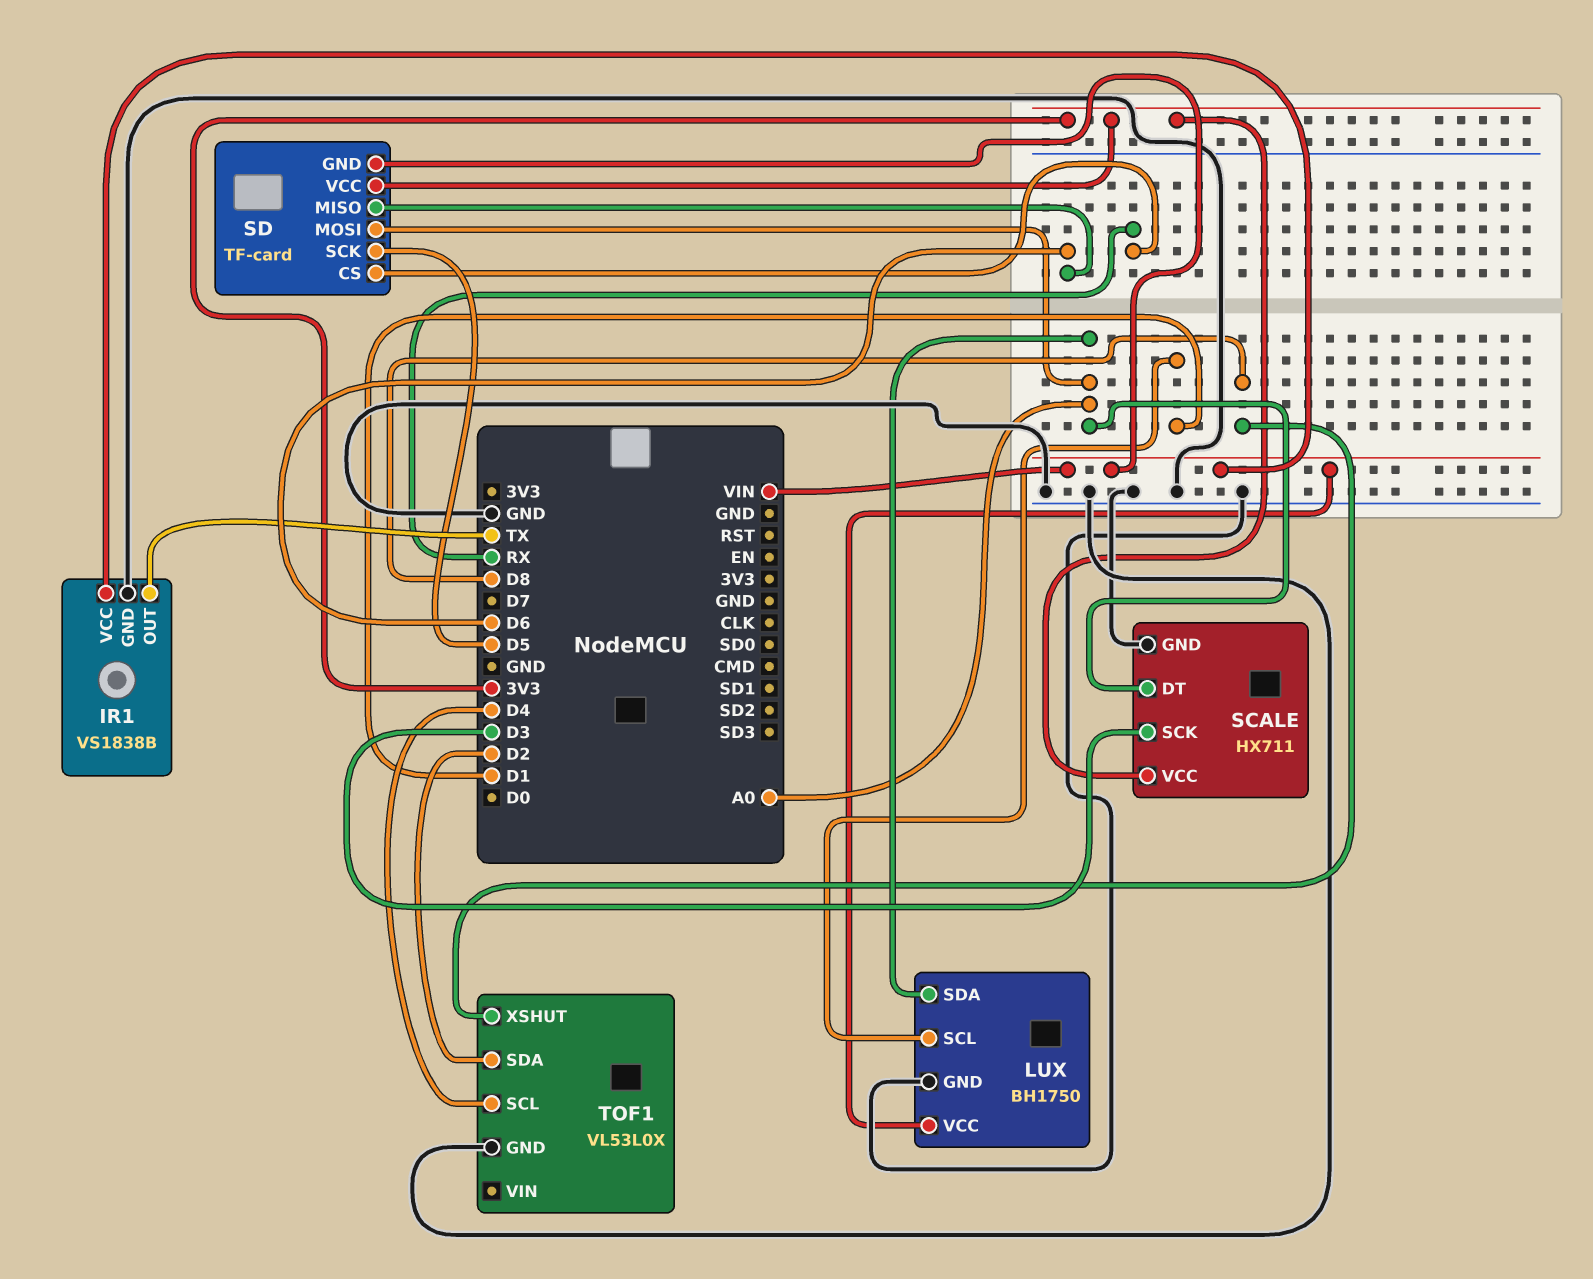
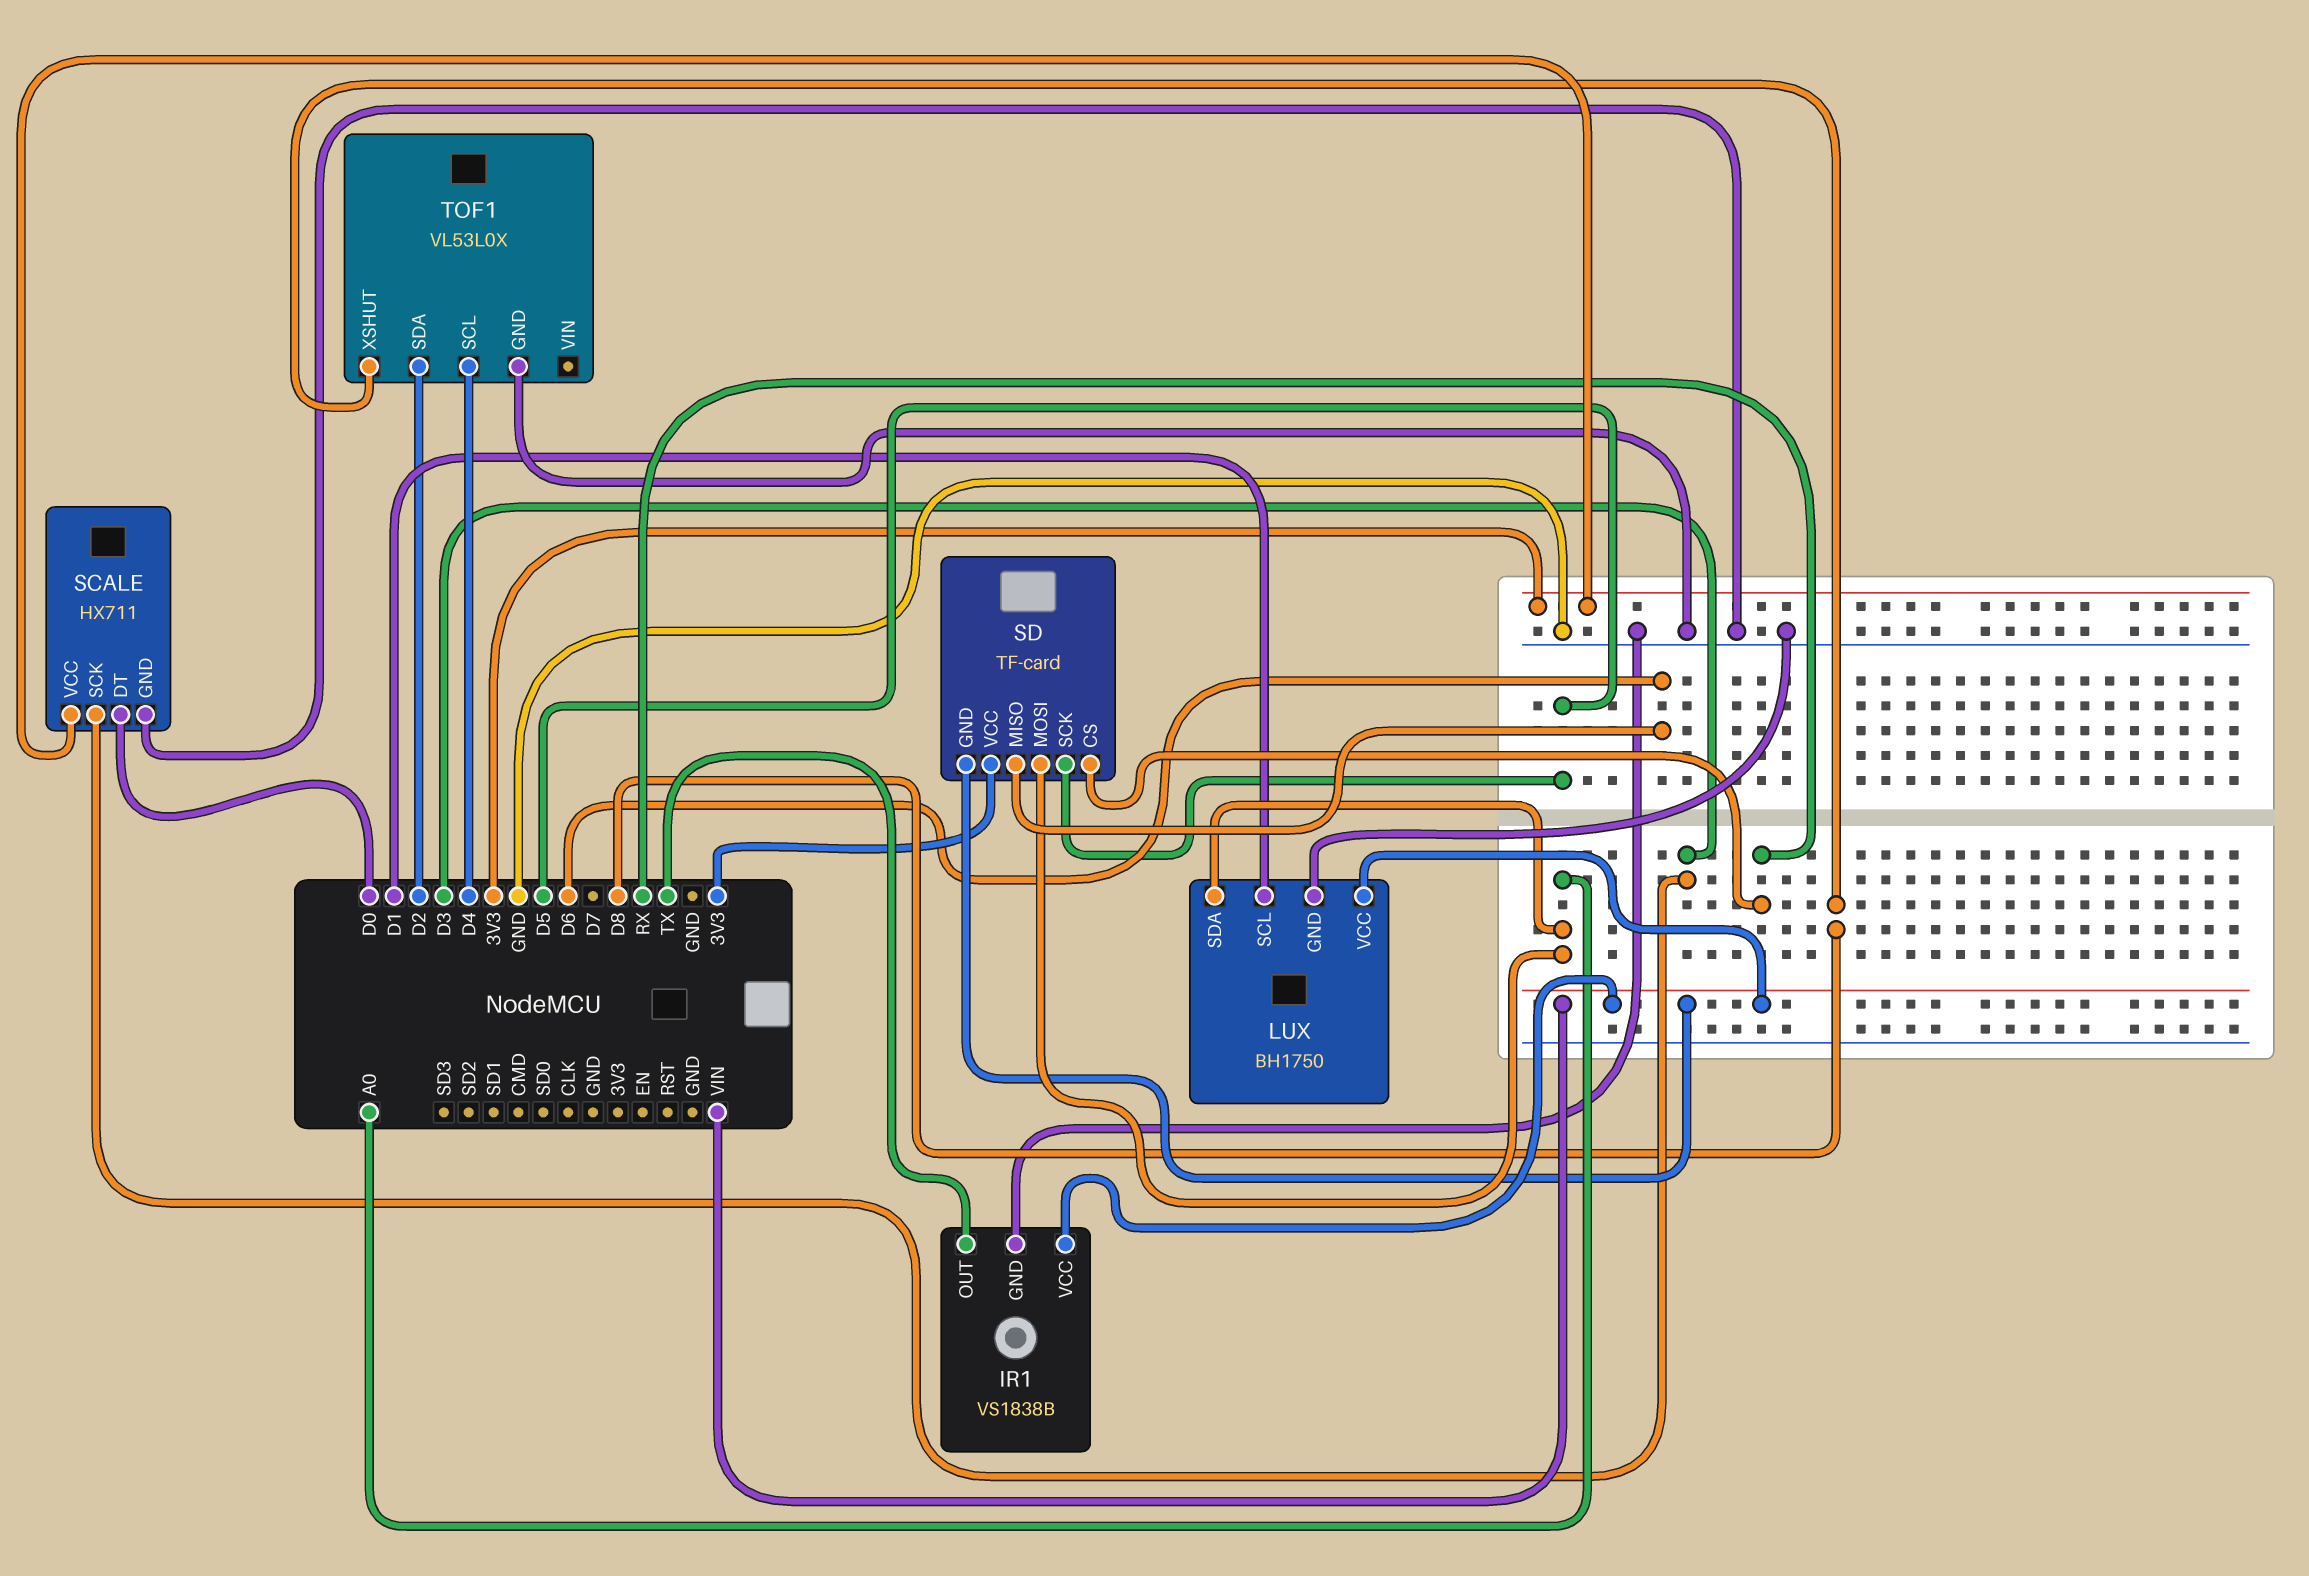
SCALE pin DT: A0 -> D0

